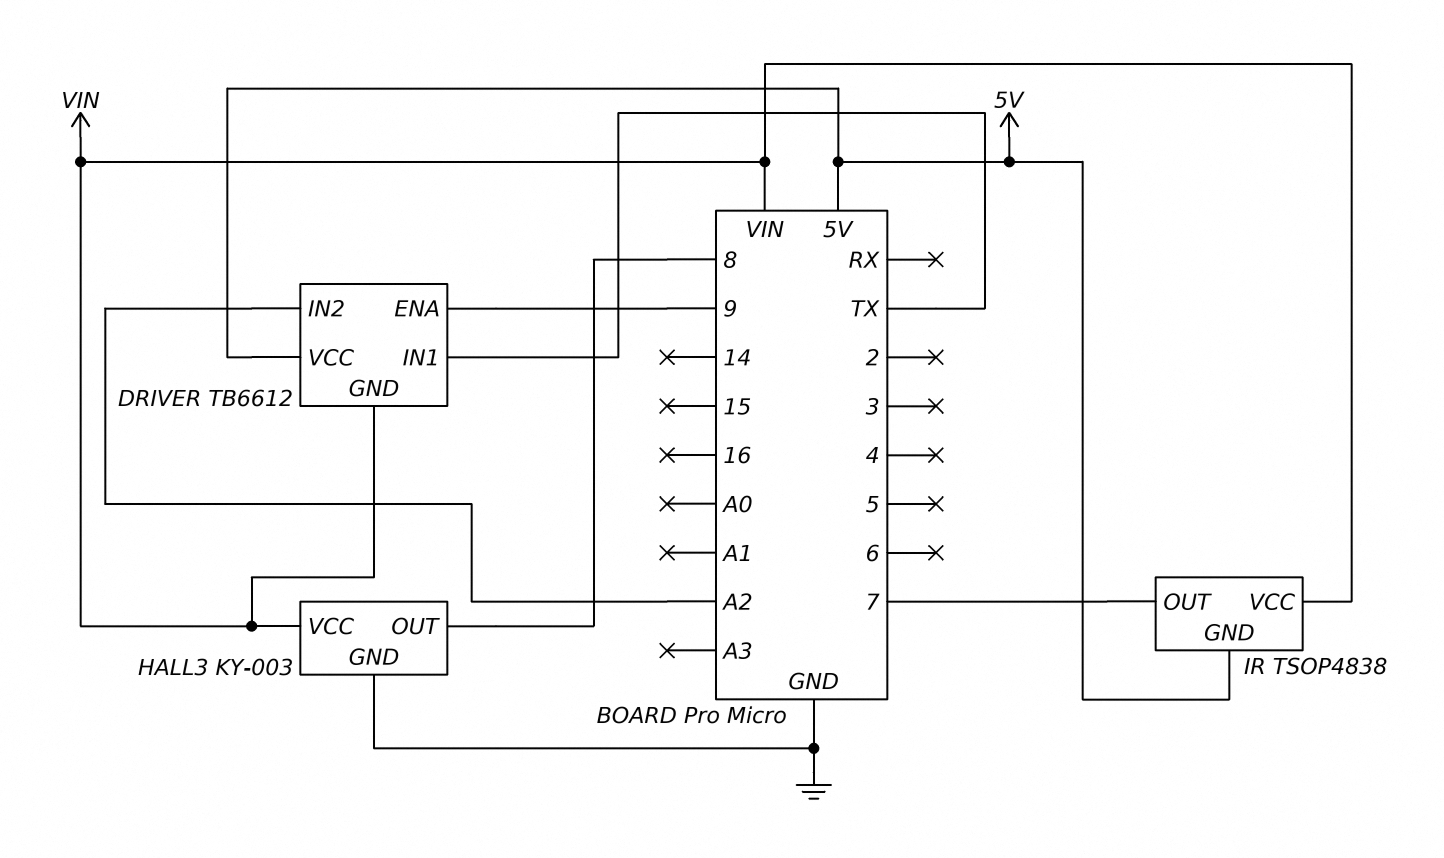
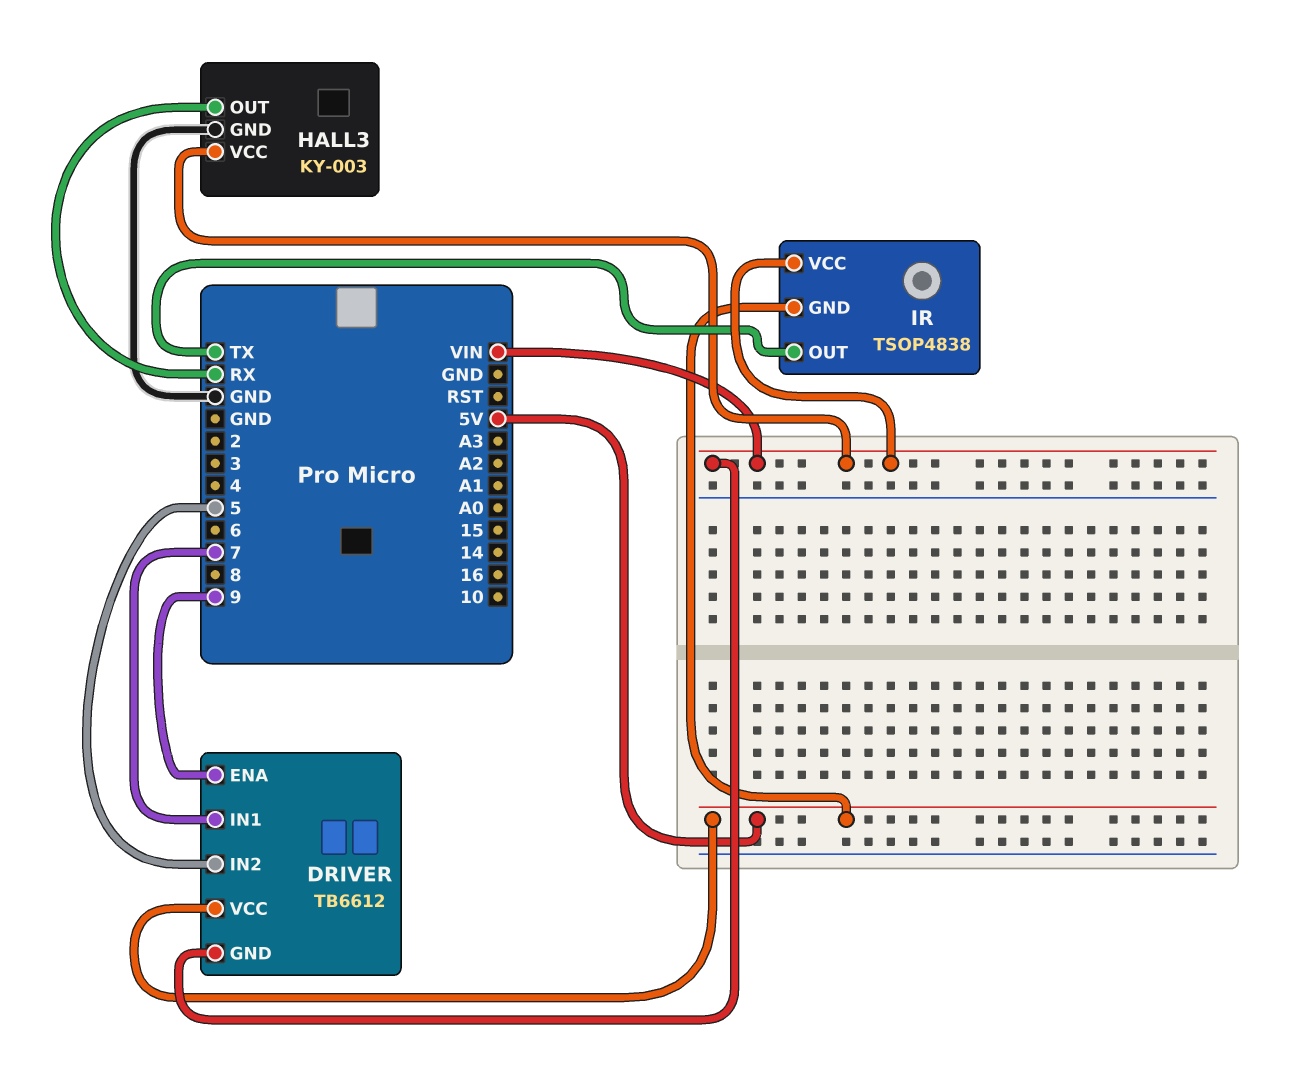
DRIVER pin IN1: TX -> 7
DRIVER pin IN2: A2 -> 5
HALL3 pin OUT: 8 -> RX
IR pin OUT: 7 -> TX

